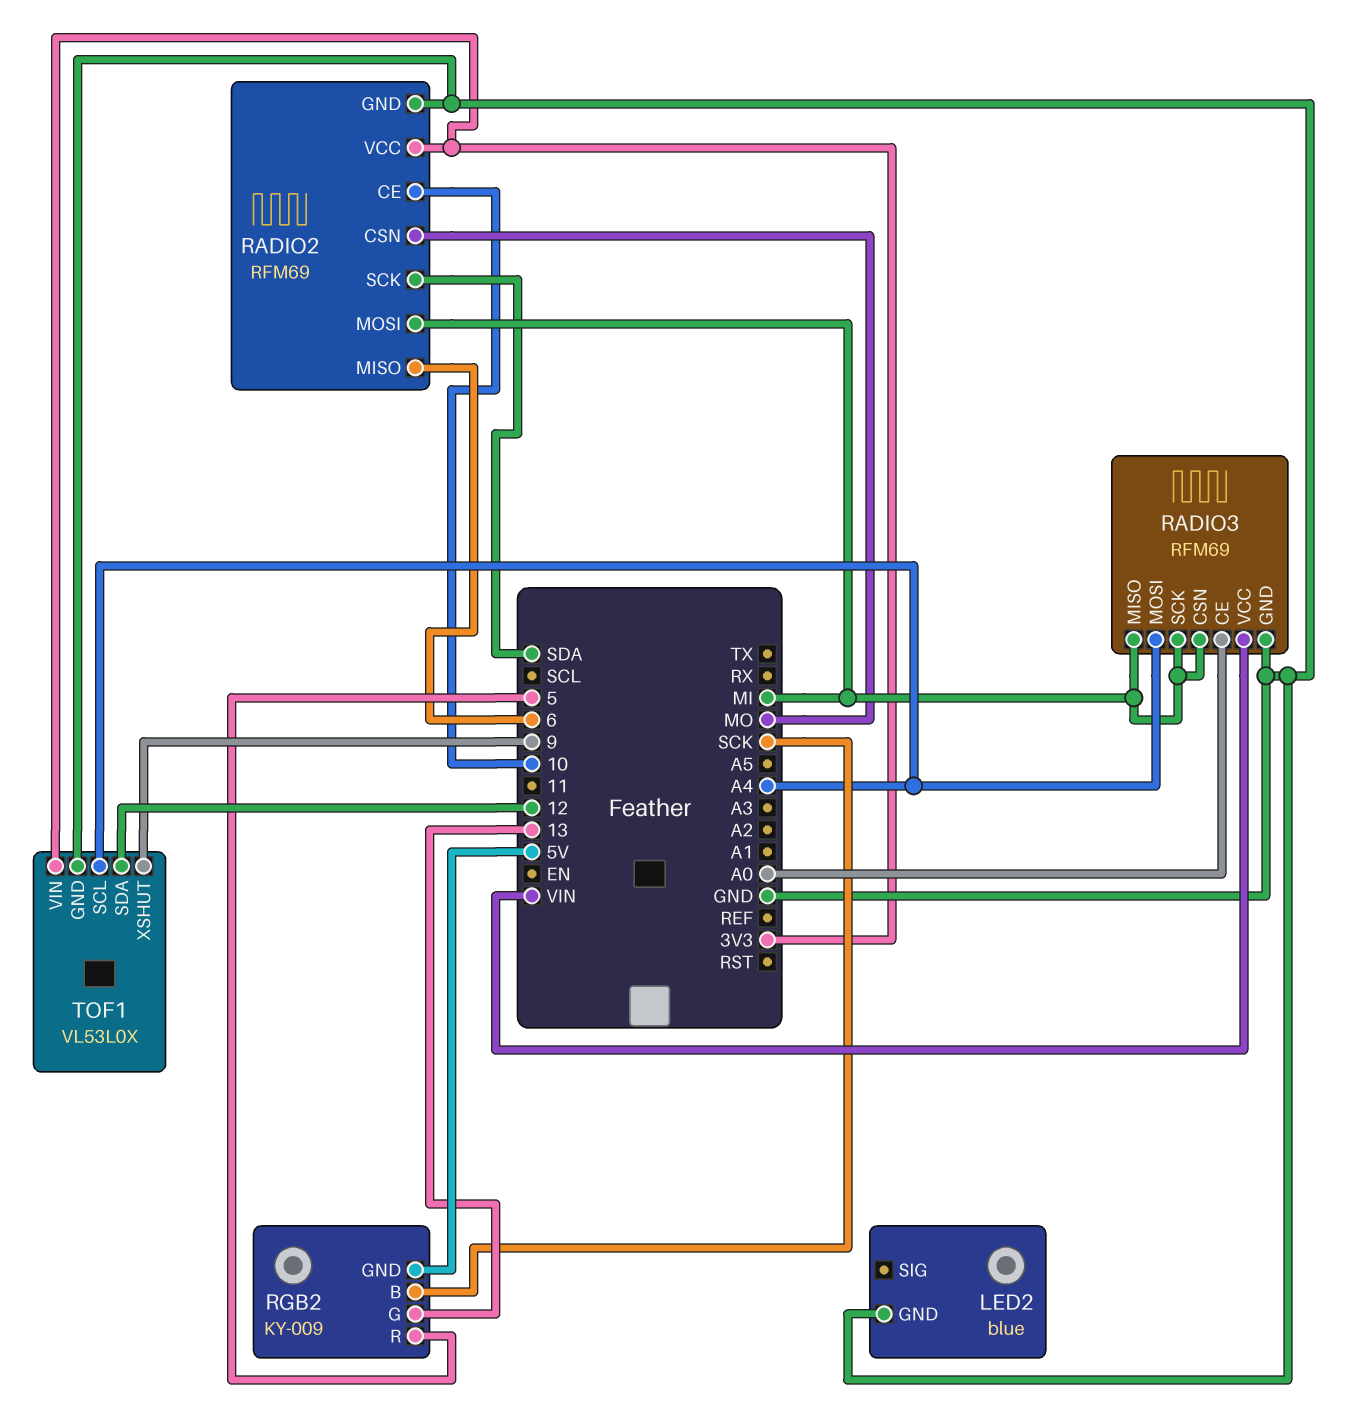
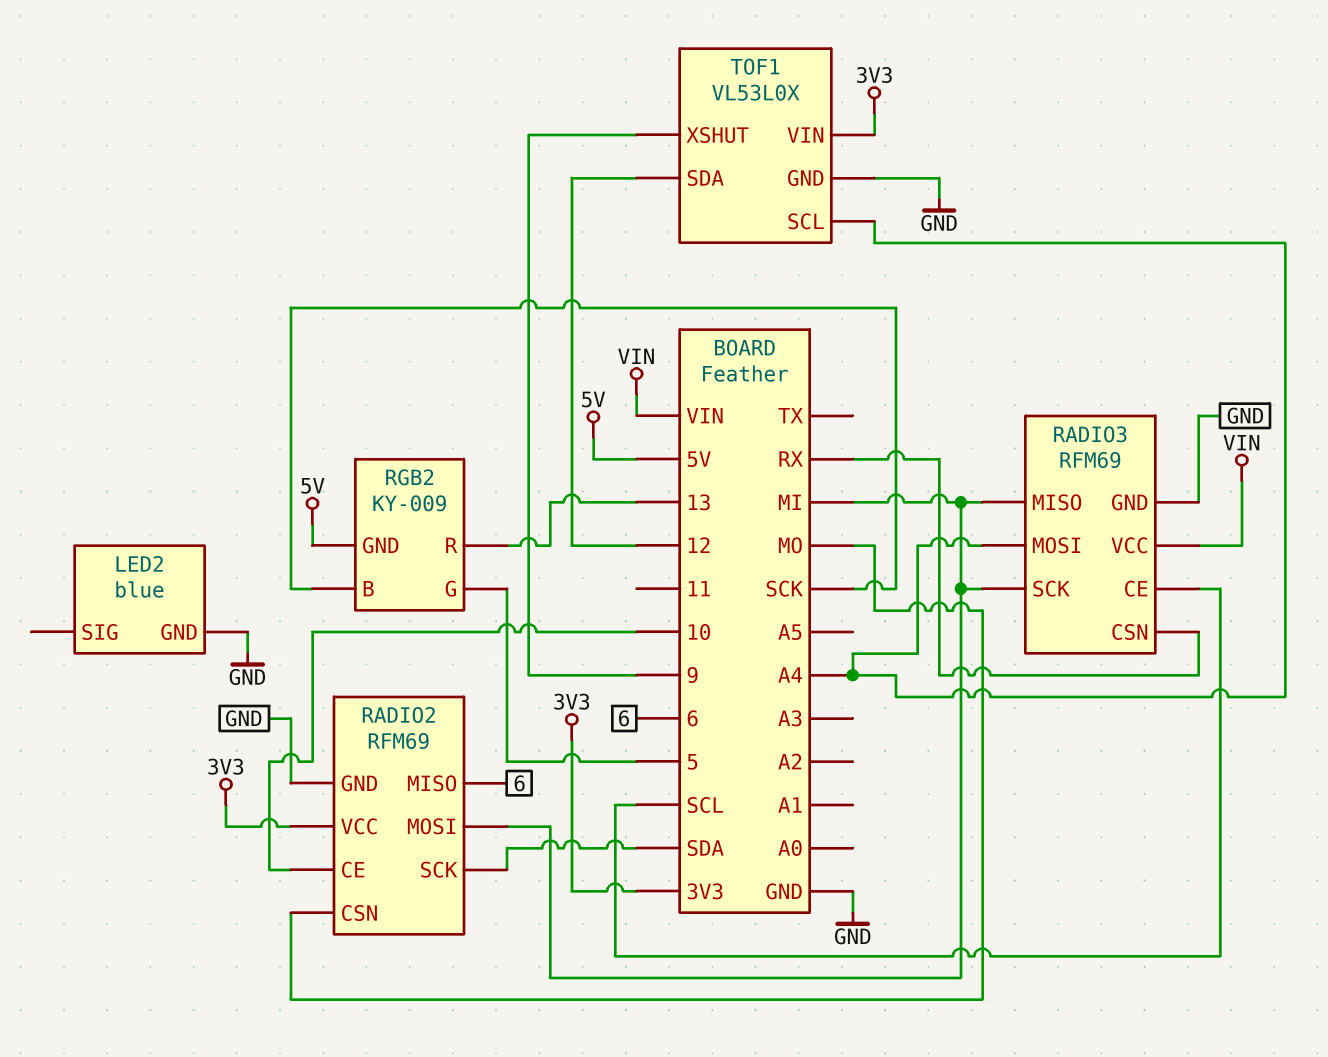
RADIO3 pin CE: A0 -> SCL
RADIO3 pin CSN: MI -> RX
RGB2 pin G: 13 -> 5
RGB2 pin R: 5 -> 13

